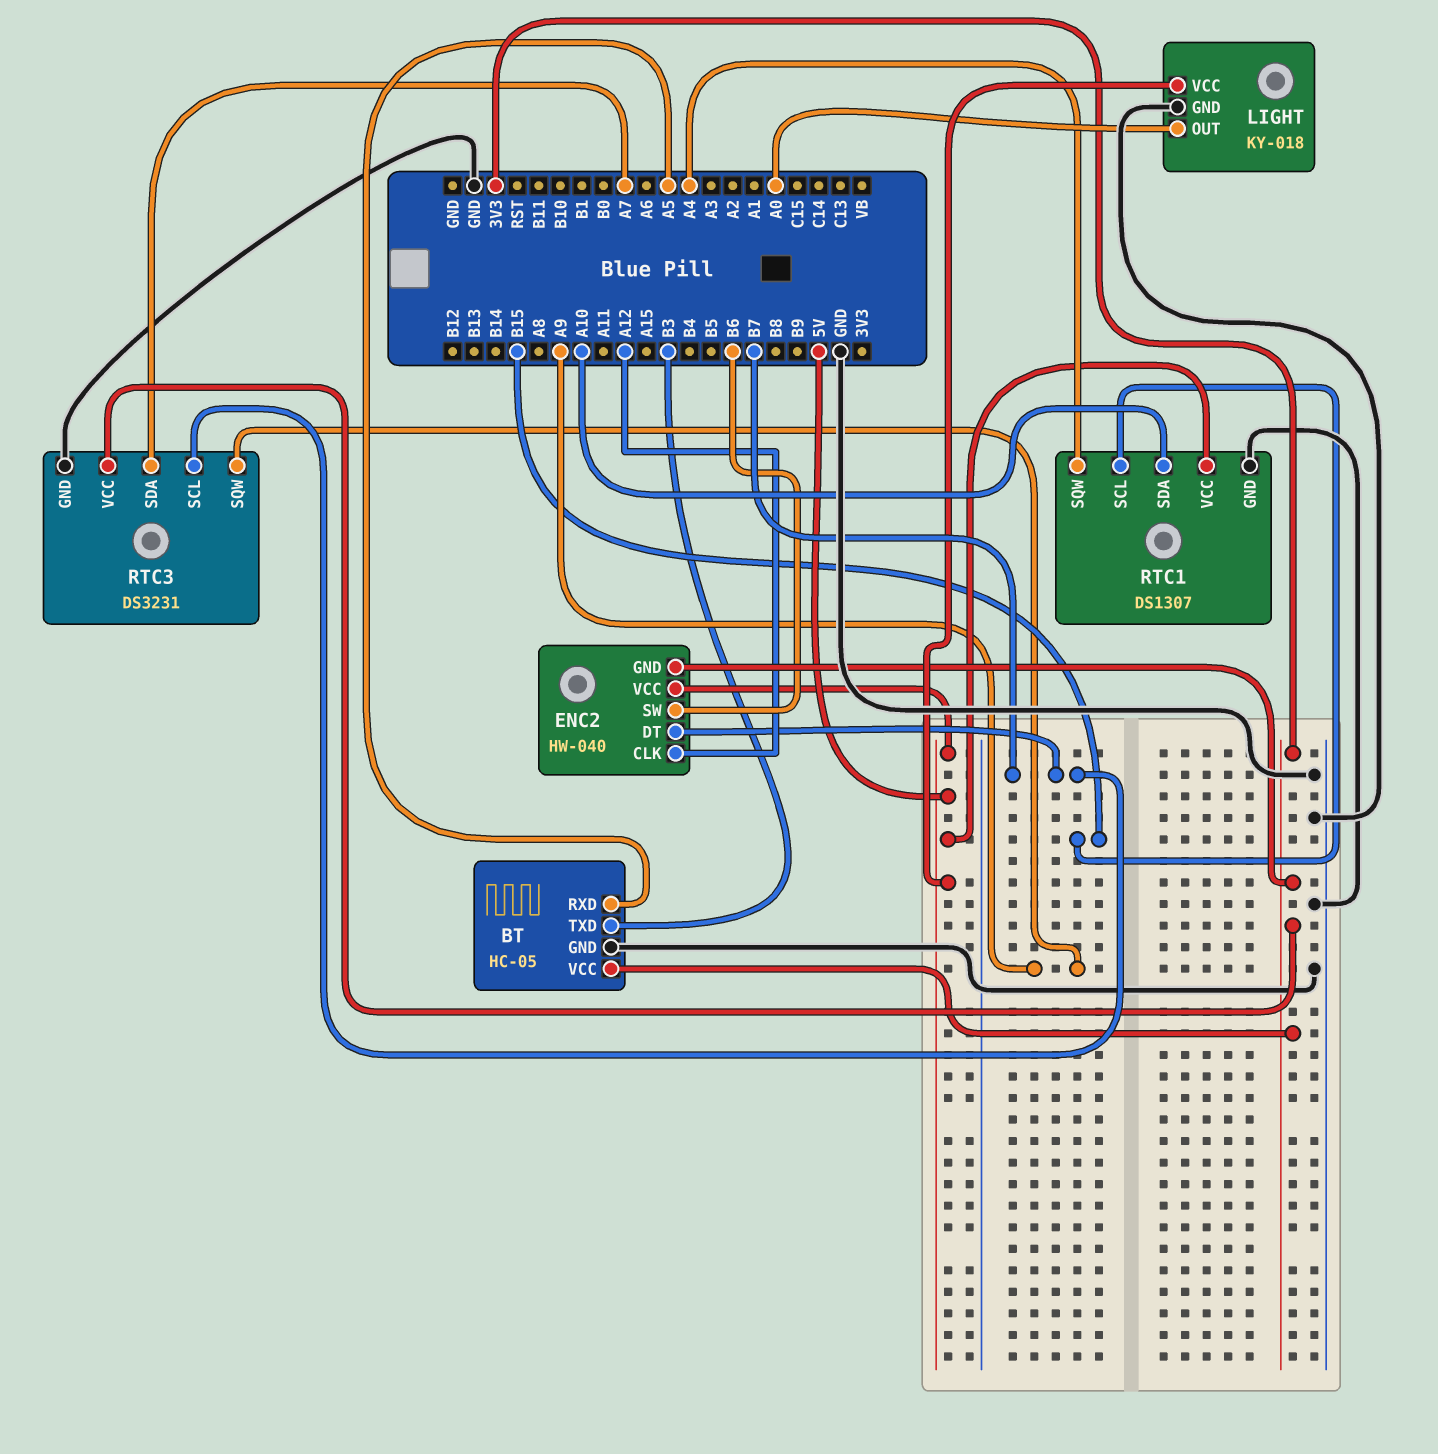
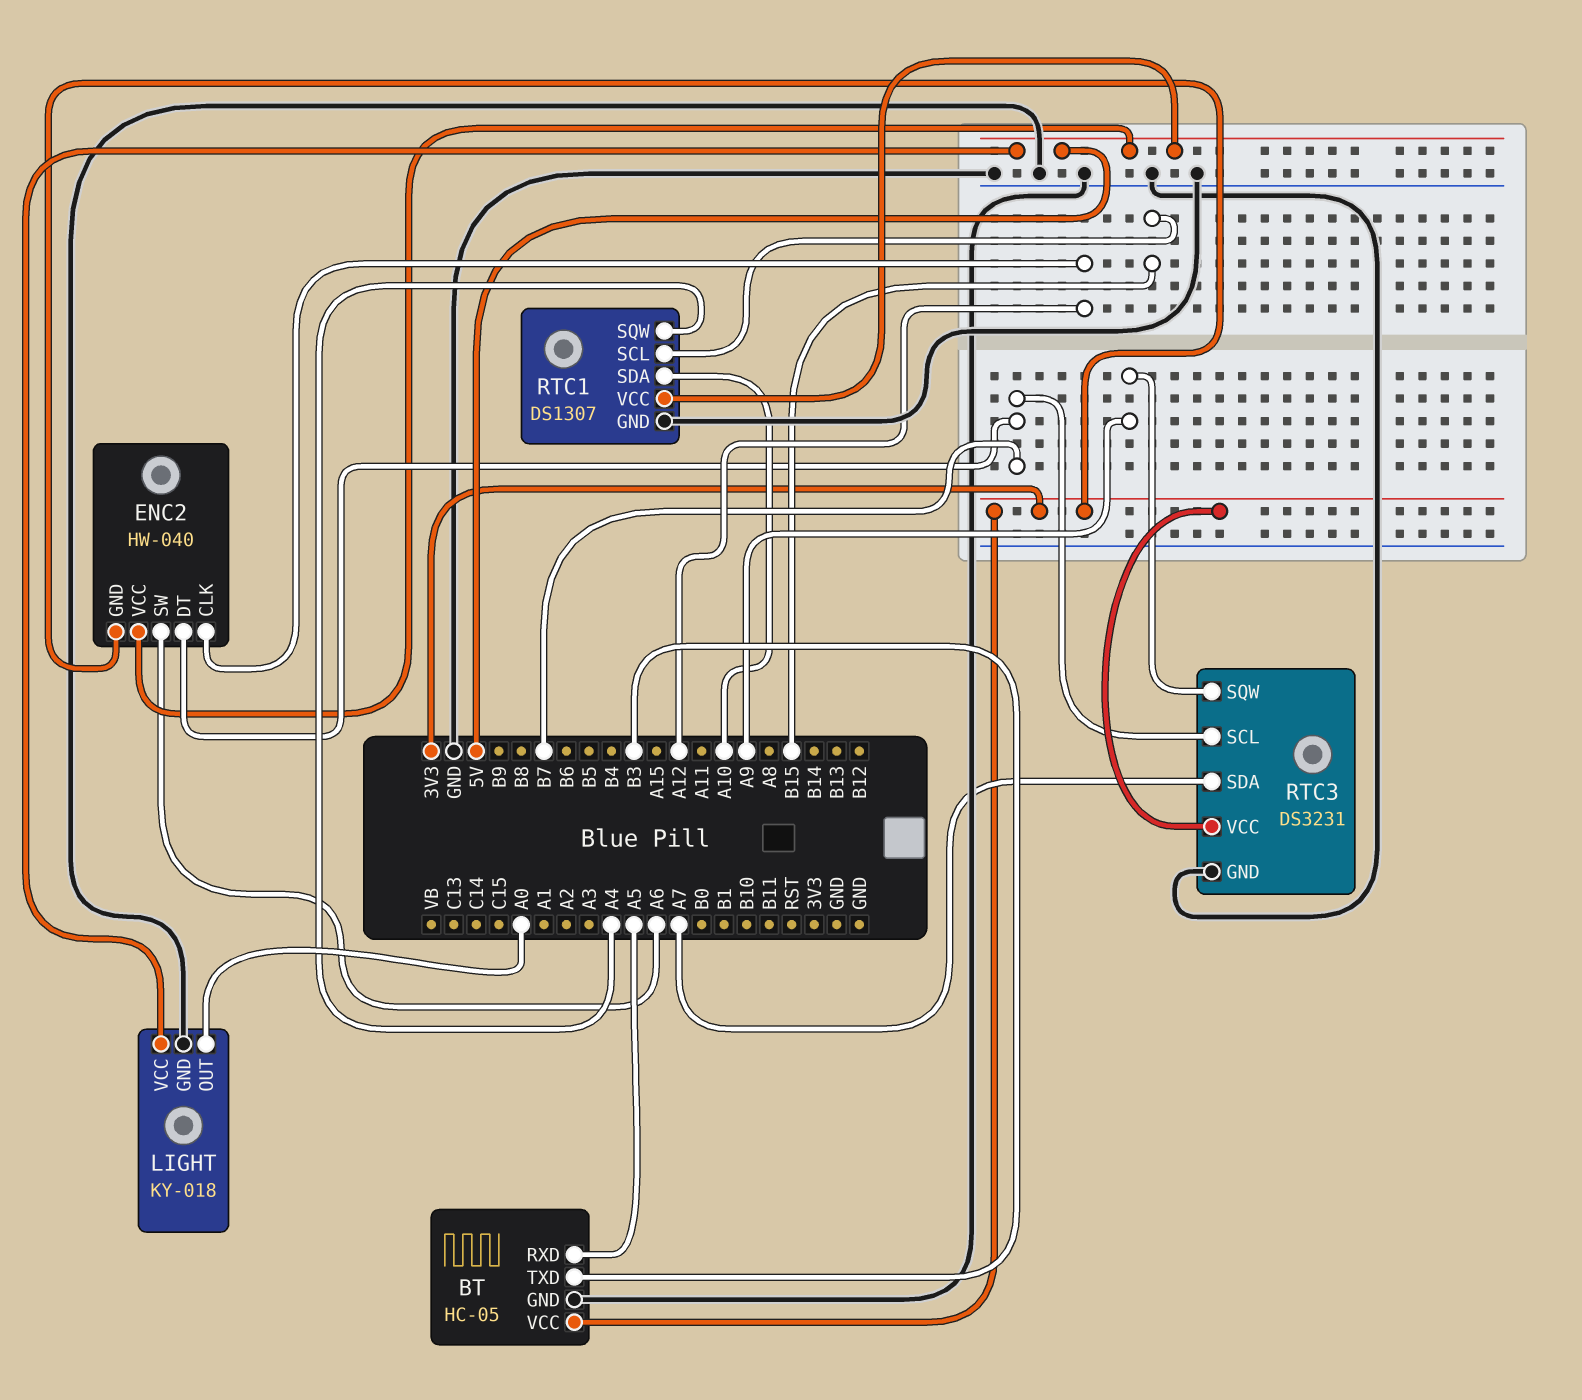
ENC2 pin SW: B6 -> A6

